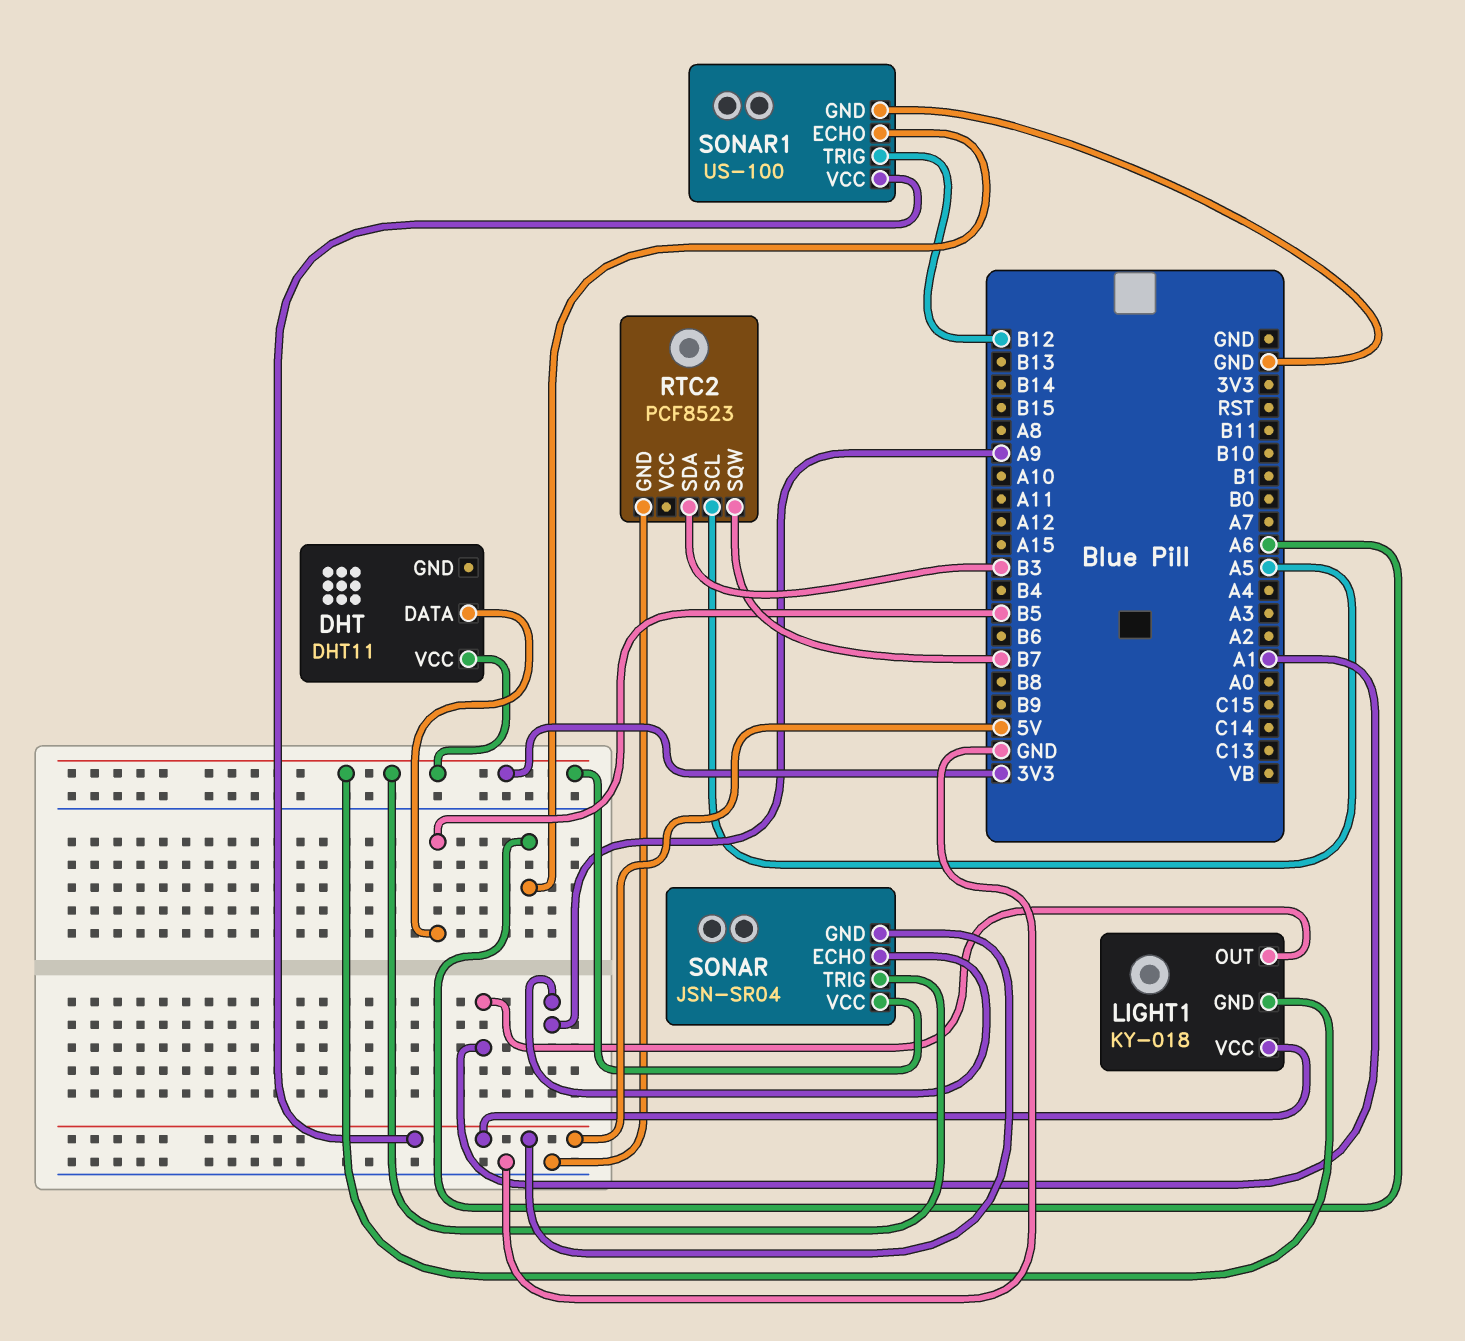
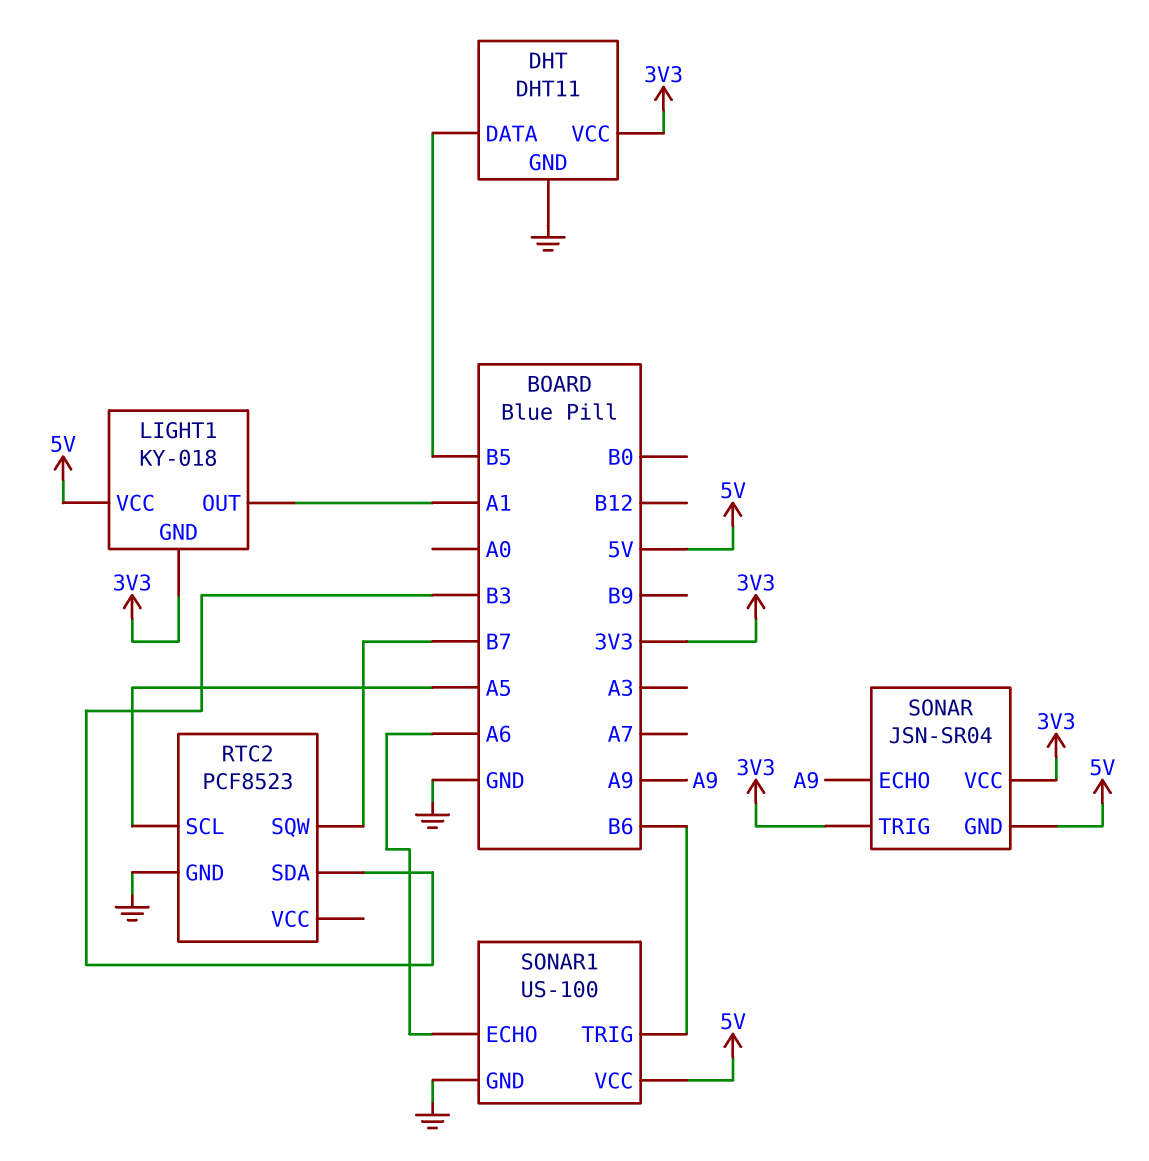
DHT pin GND: none -> GND
SONAR1 pin TRIG: B12 -> B6

